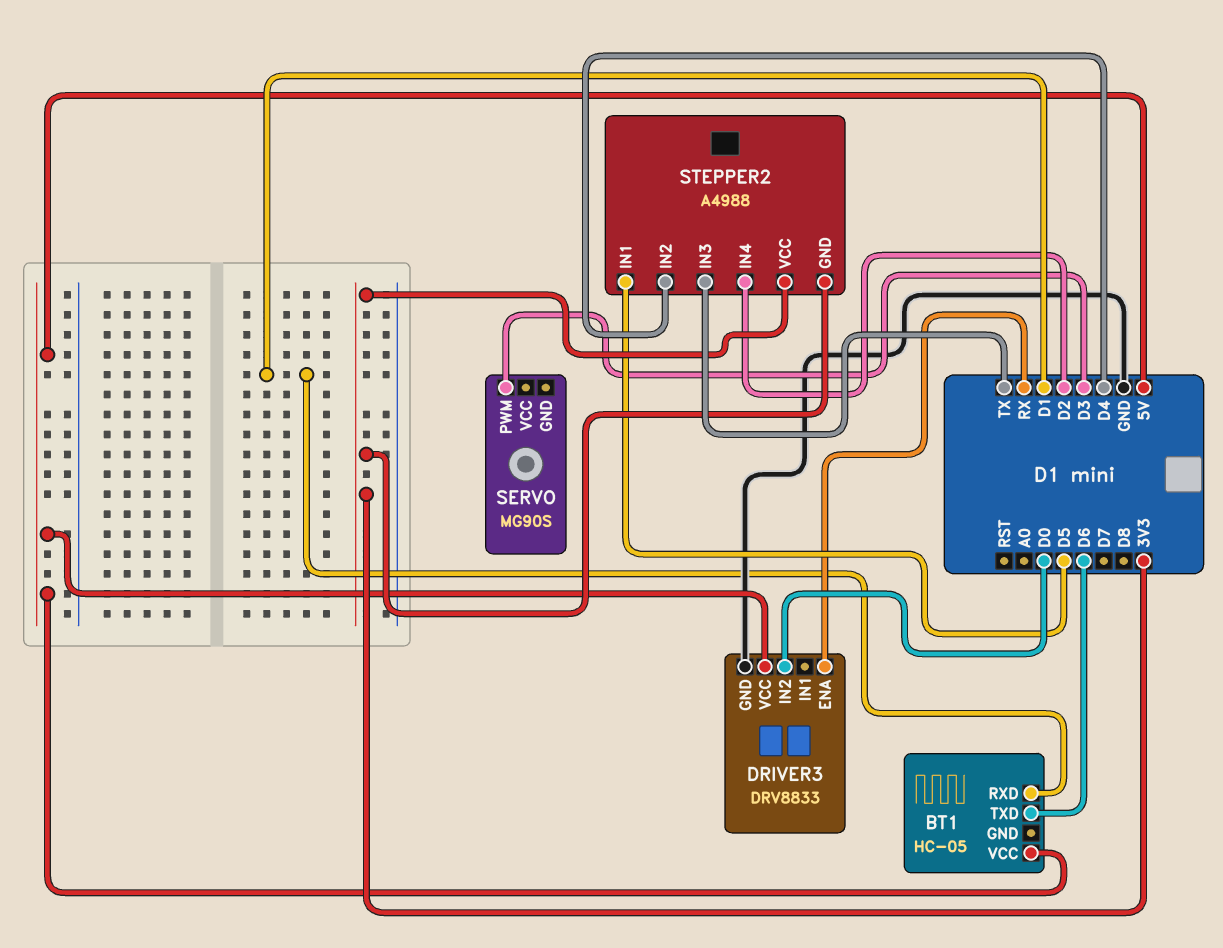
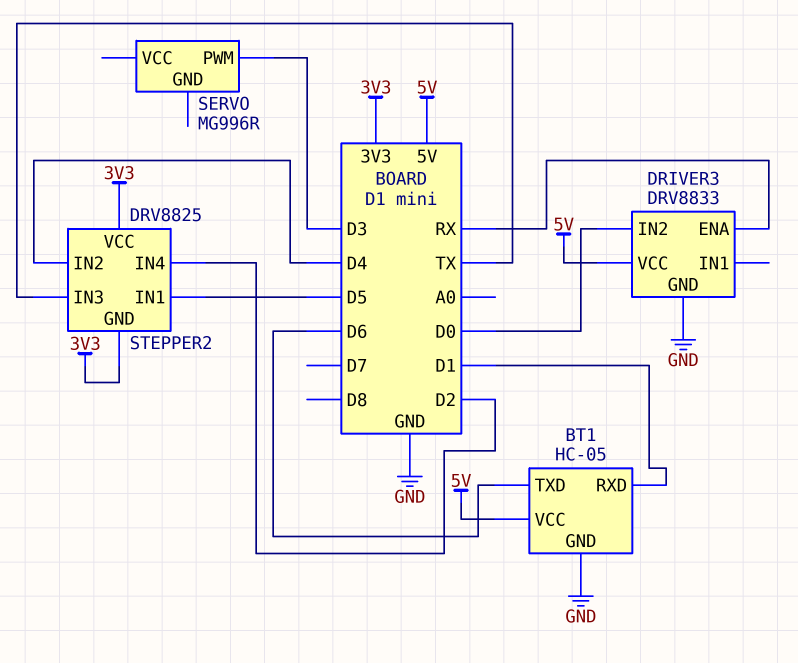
BT1 pin GND: none -> GND
SERVO: MG90S -> MG996R
STEPPER2: A4988 -> DRV8825

